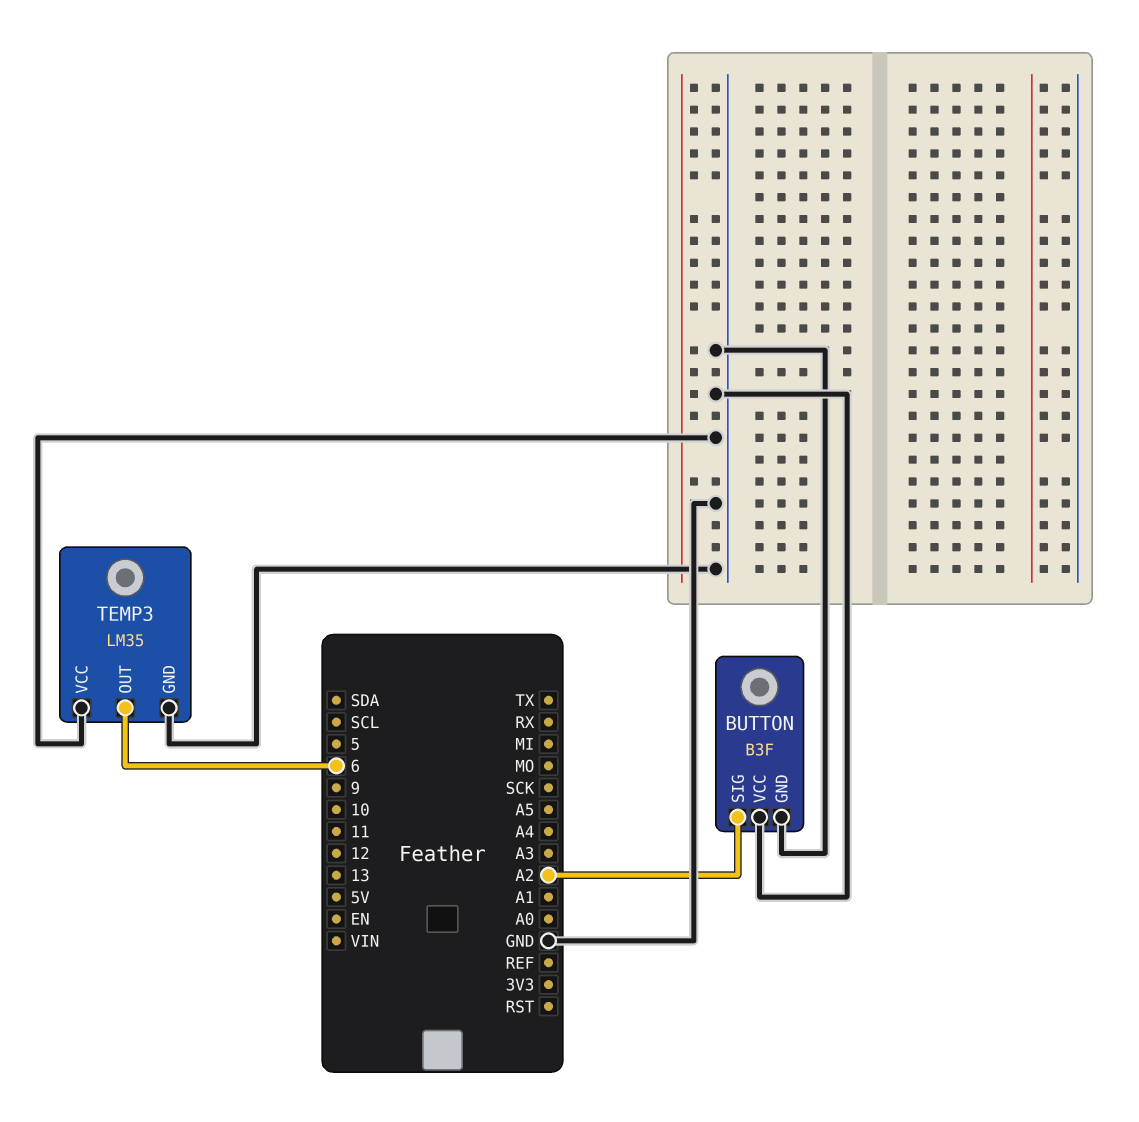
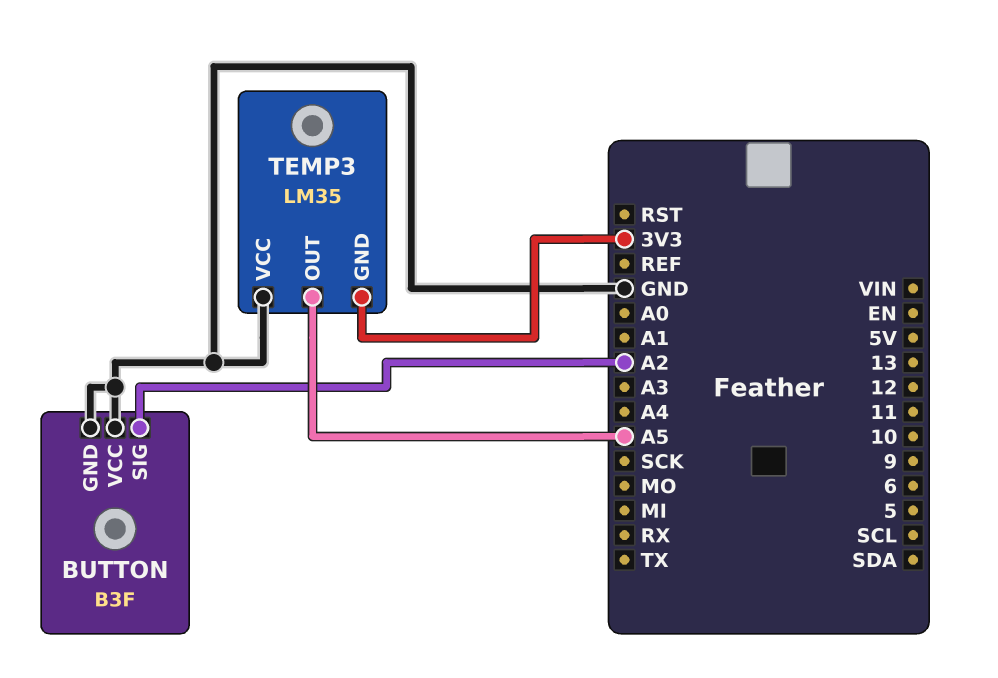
TEMP3 pin GND: GND -> 3V3
TEMP3 pin OUT: 6 -> A5

